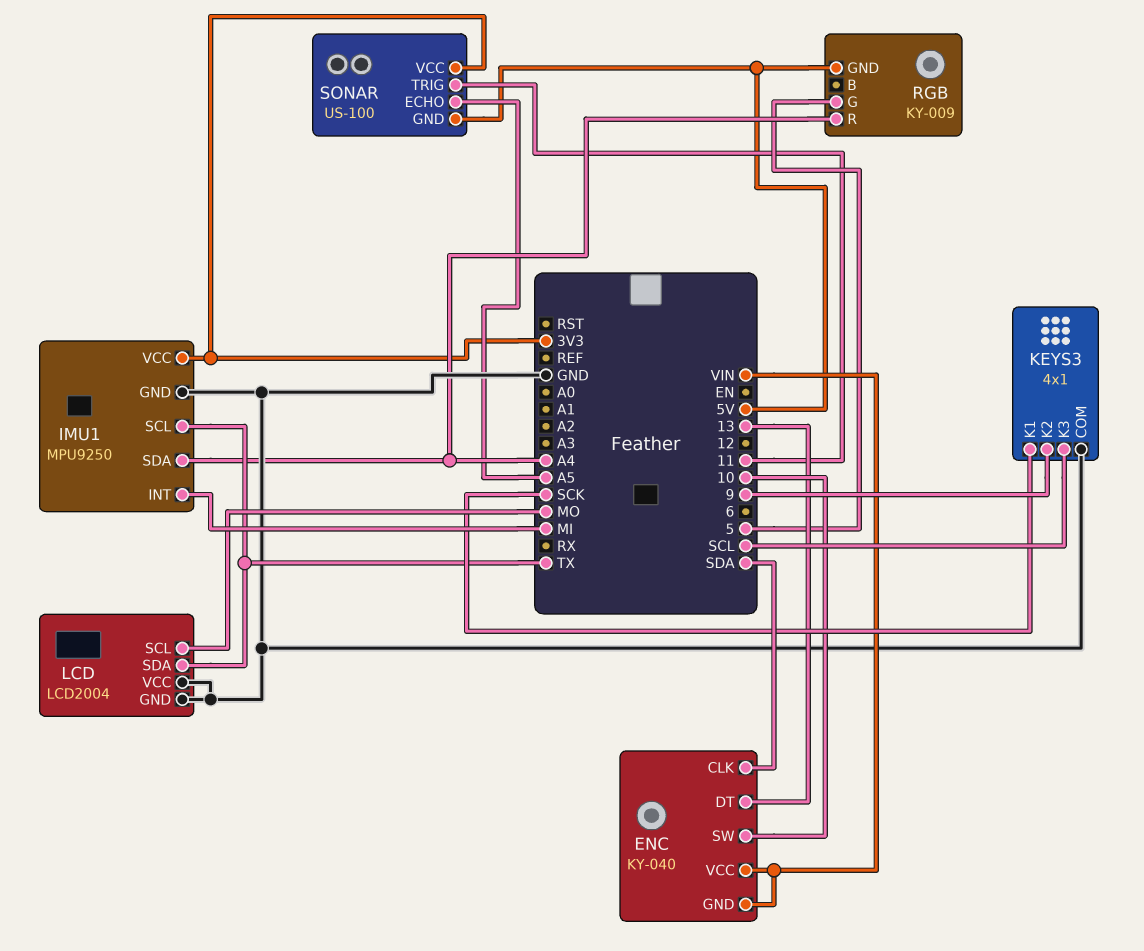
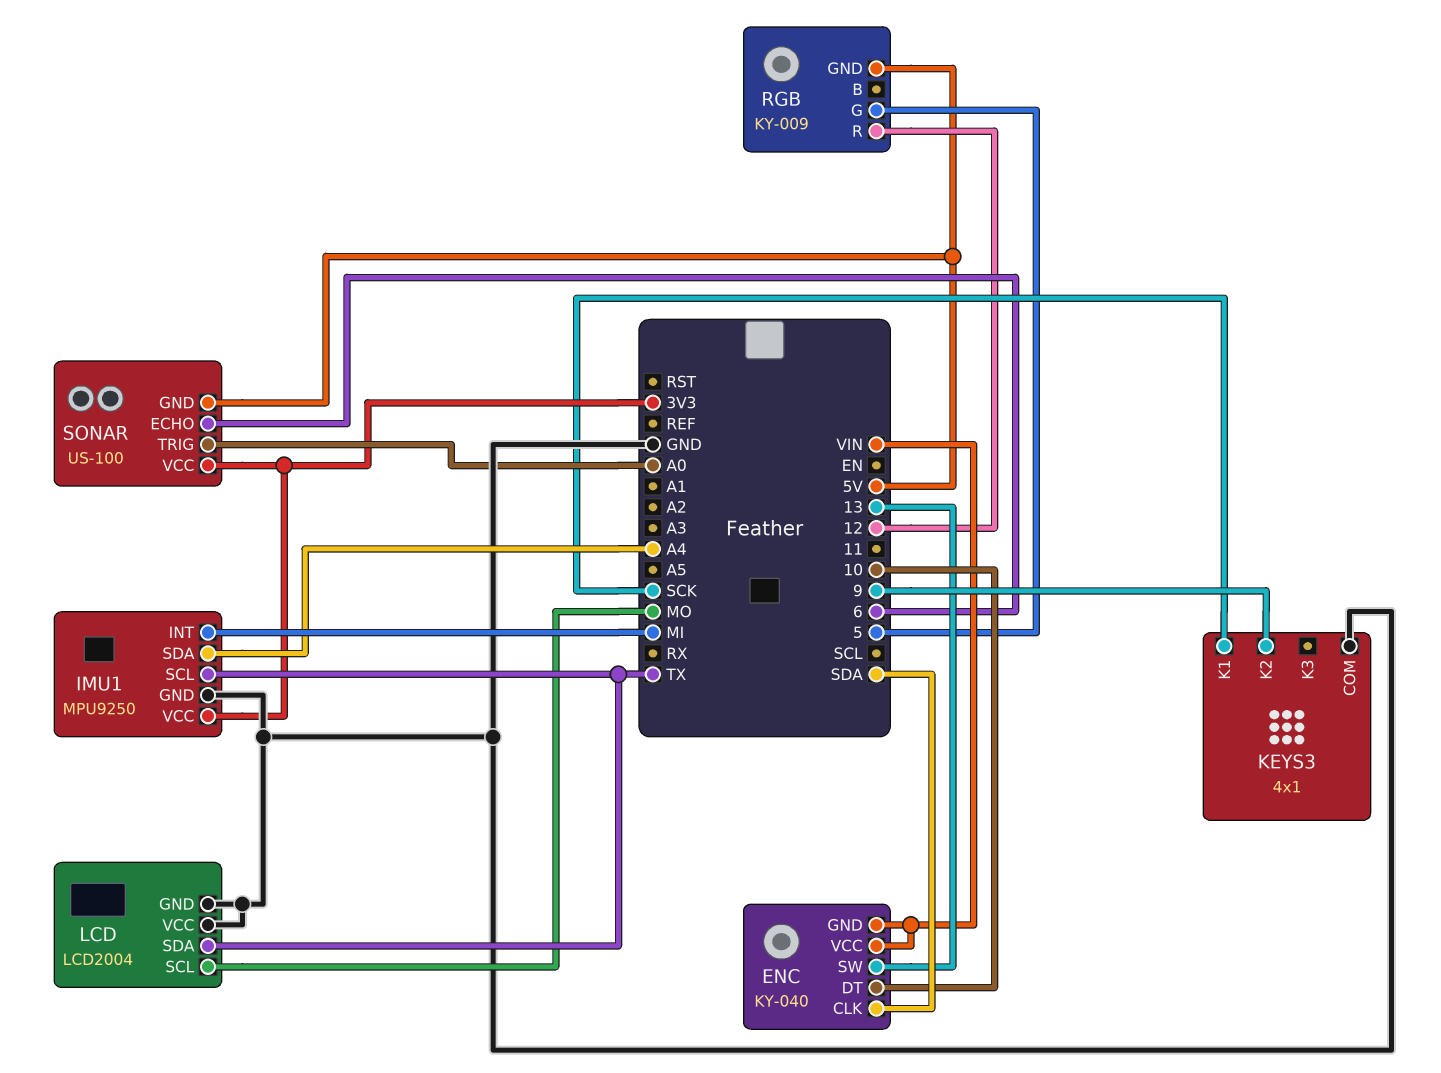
ENC pin DT: 13 -> 10
ENC pin SW: 10 -> 13
KEYS3 pin K3: SCL -> none
RGB pin R: A4 -> 12
SONAR pin ECHO: A5 -> 6
SONAR pin TRIG: 11 -> A0

